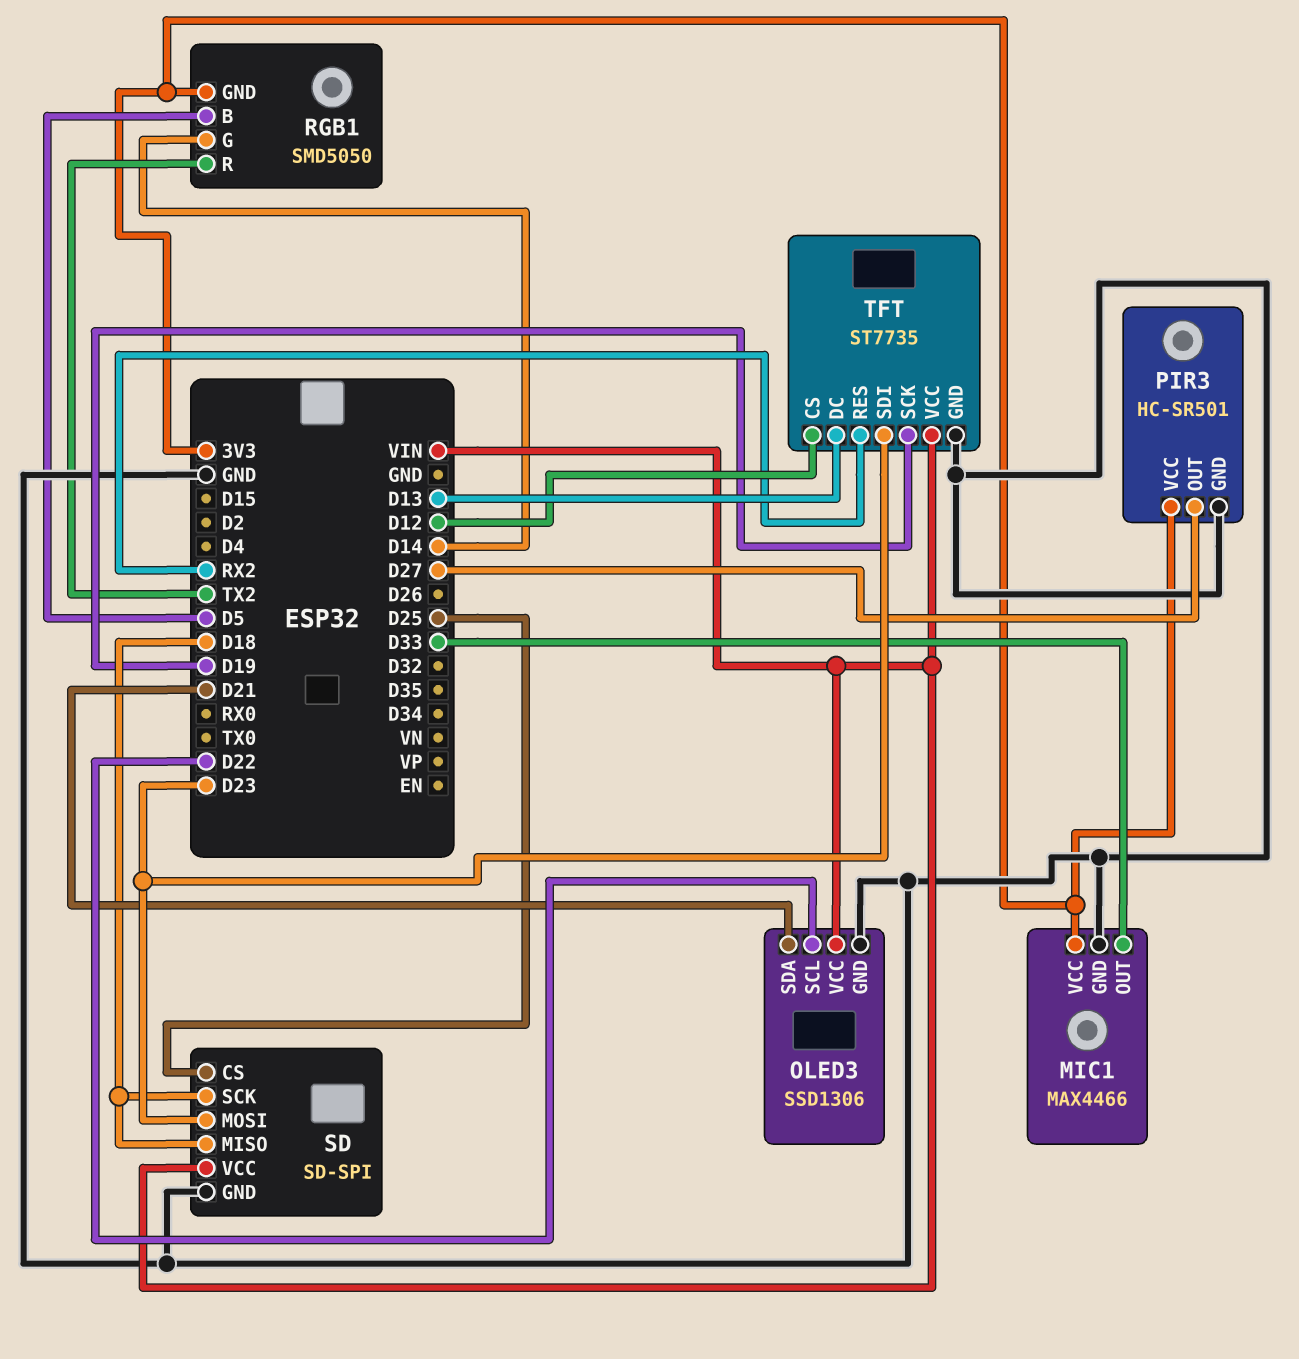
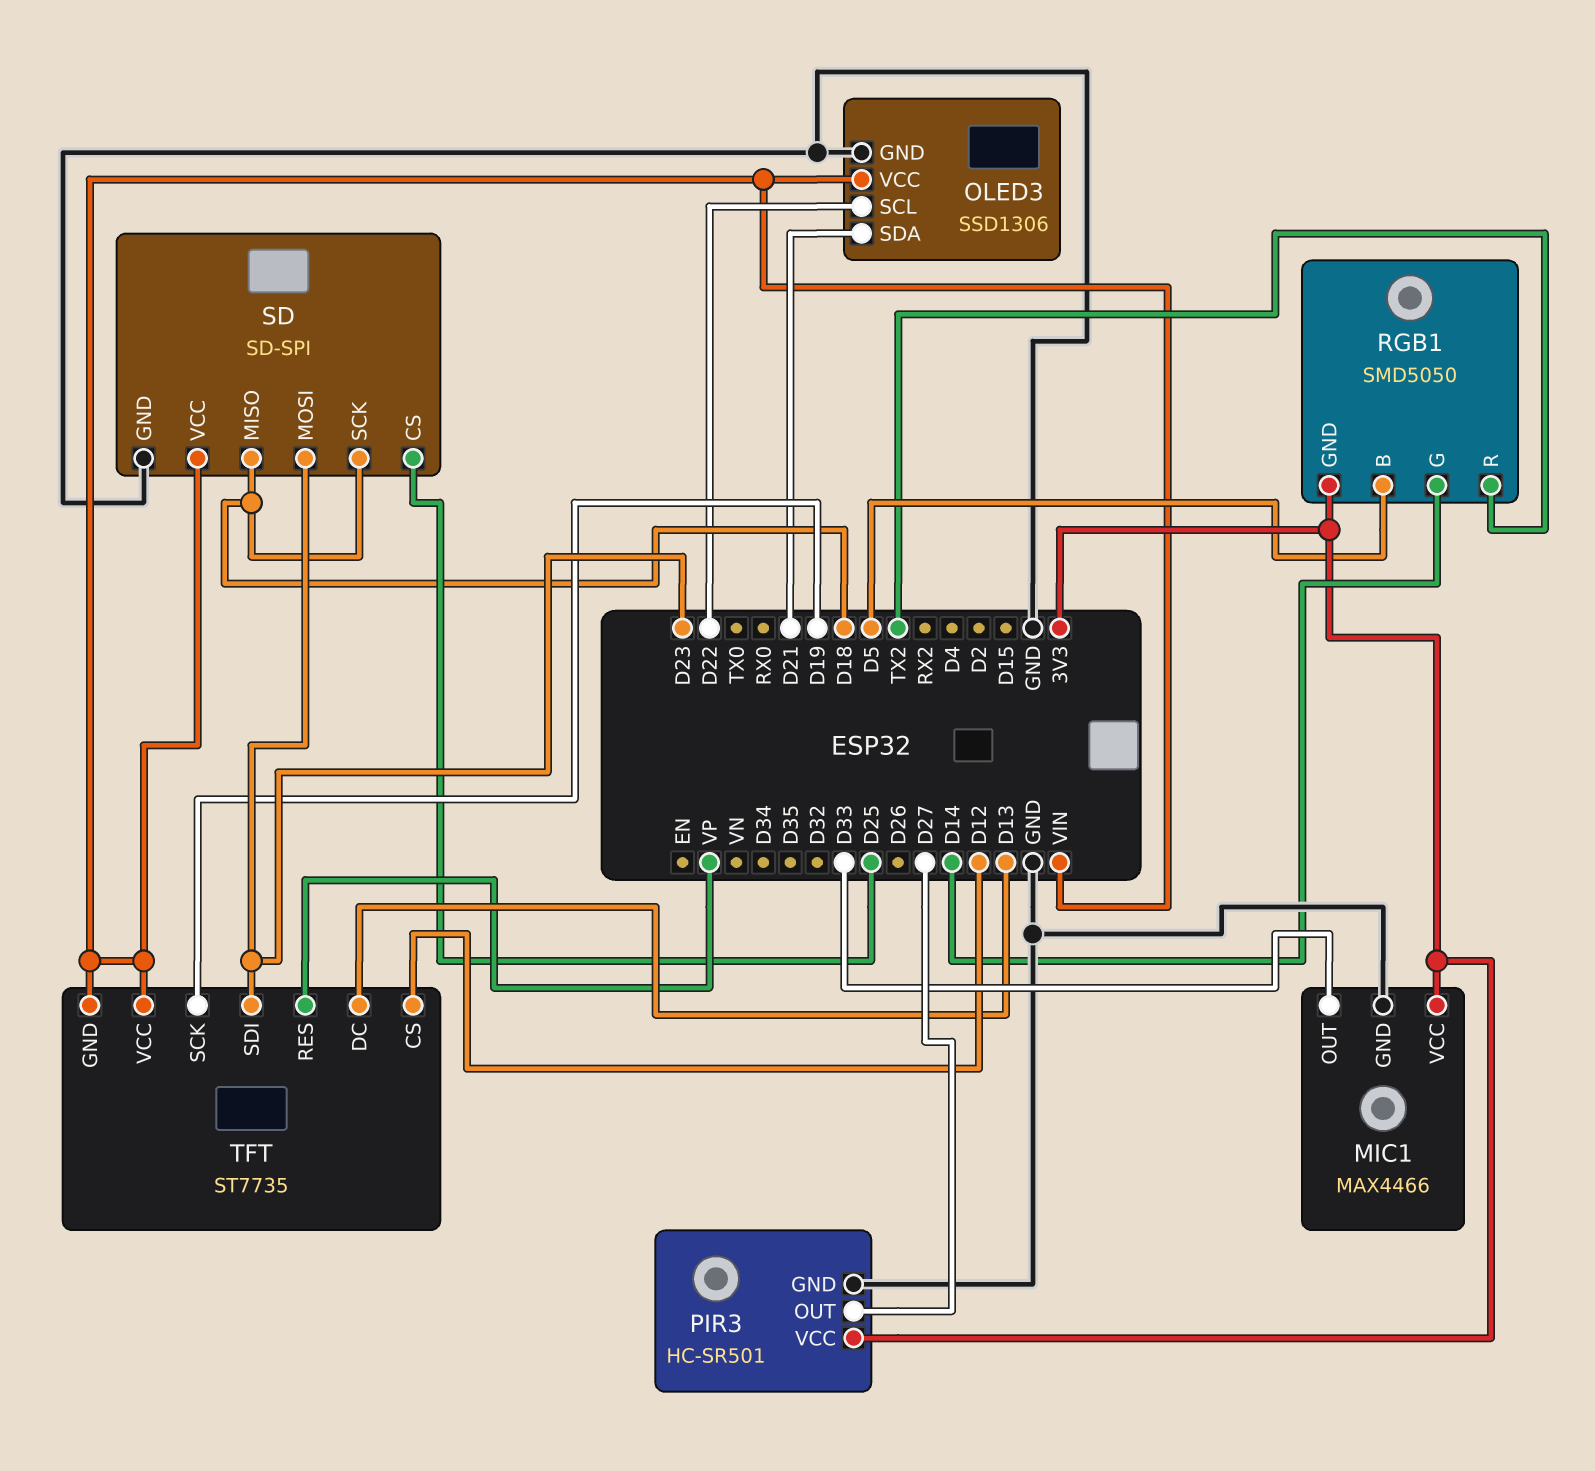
TFT pin GND: GND -> VIN
TFT pin RES: RX2 -> VP

